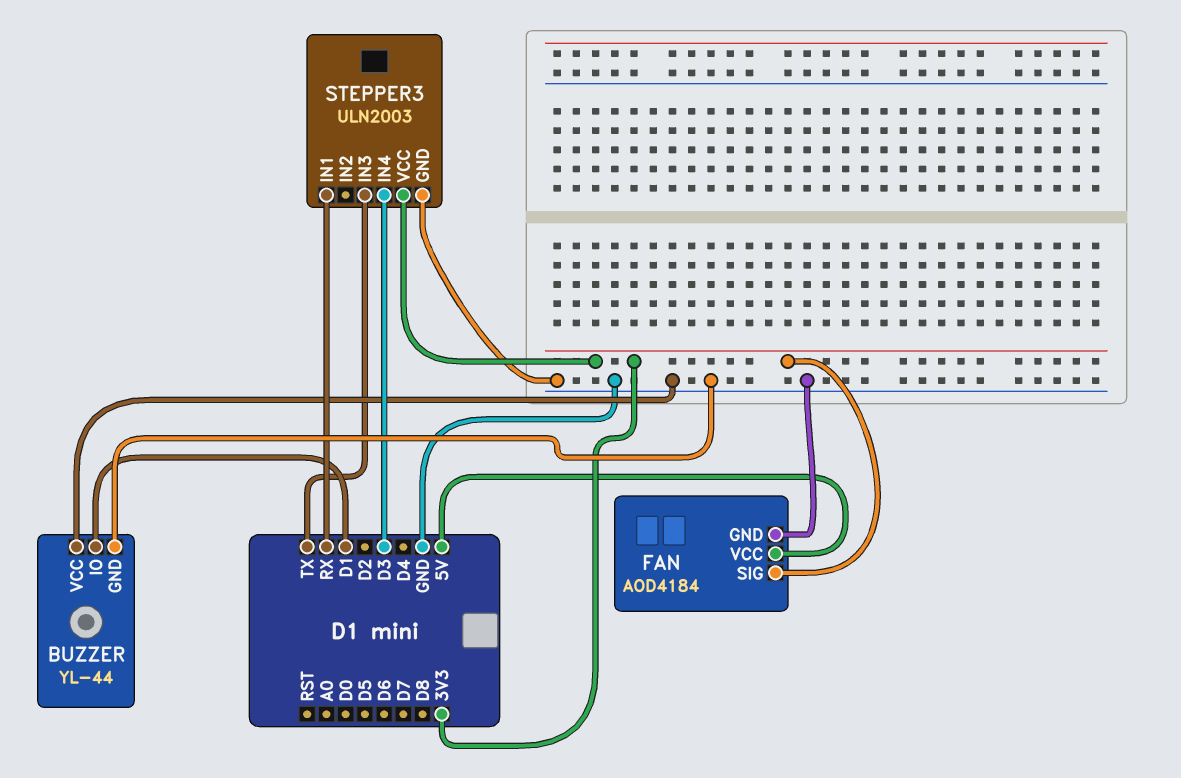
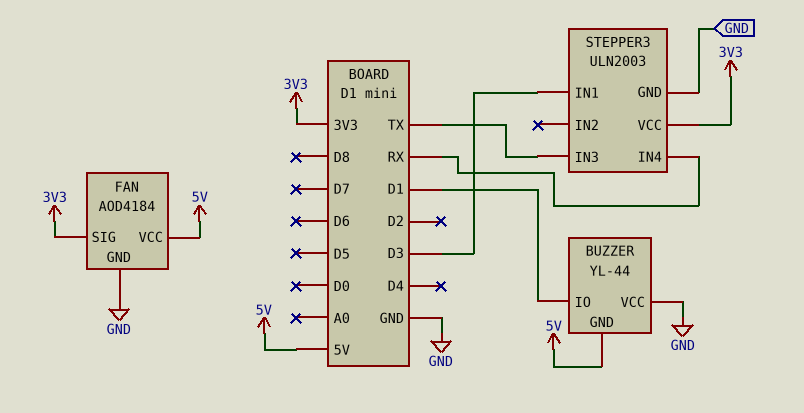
BUZZER pin GND: GND -> 5V
STEPPER3 pin IN1: RX -> D3
STEPPER3 pin IN4: D3 -> RX

